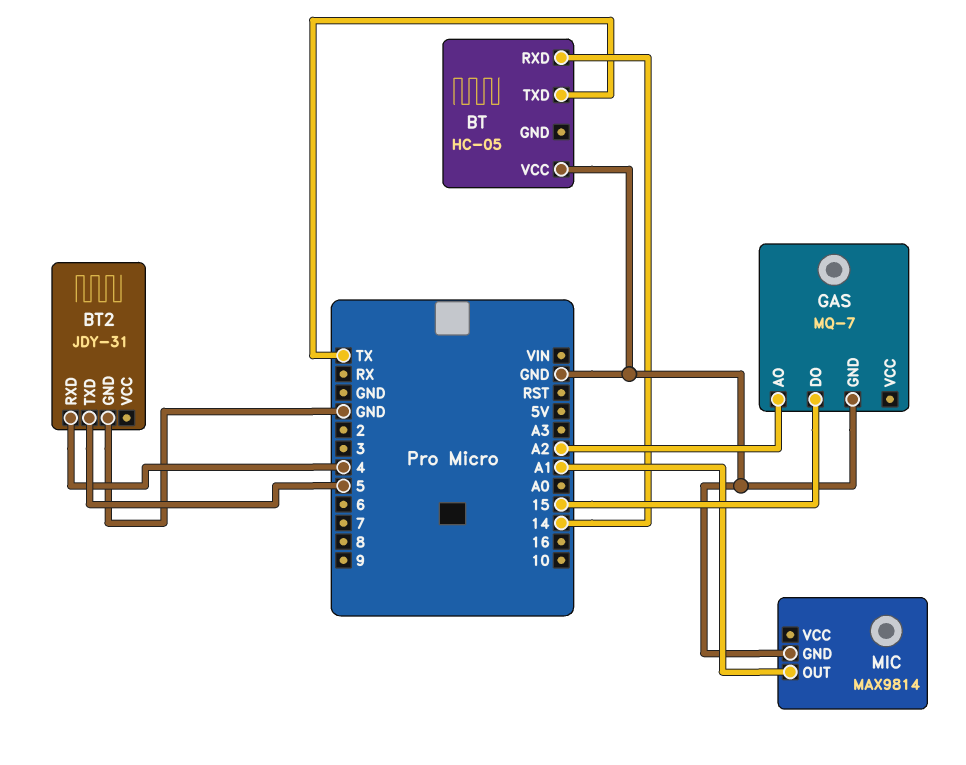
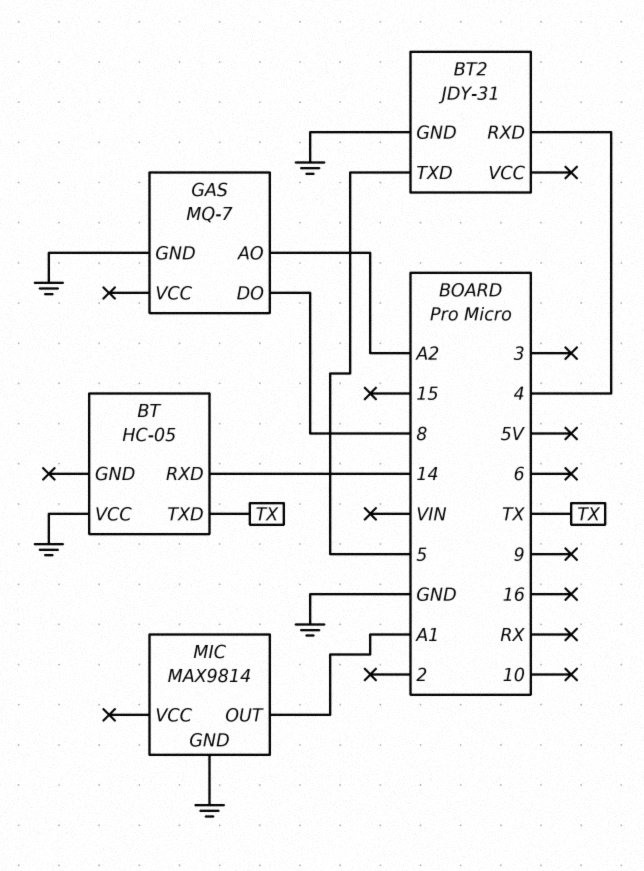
GAS pin DO: 15 -> 8

